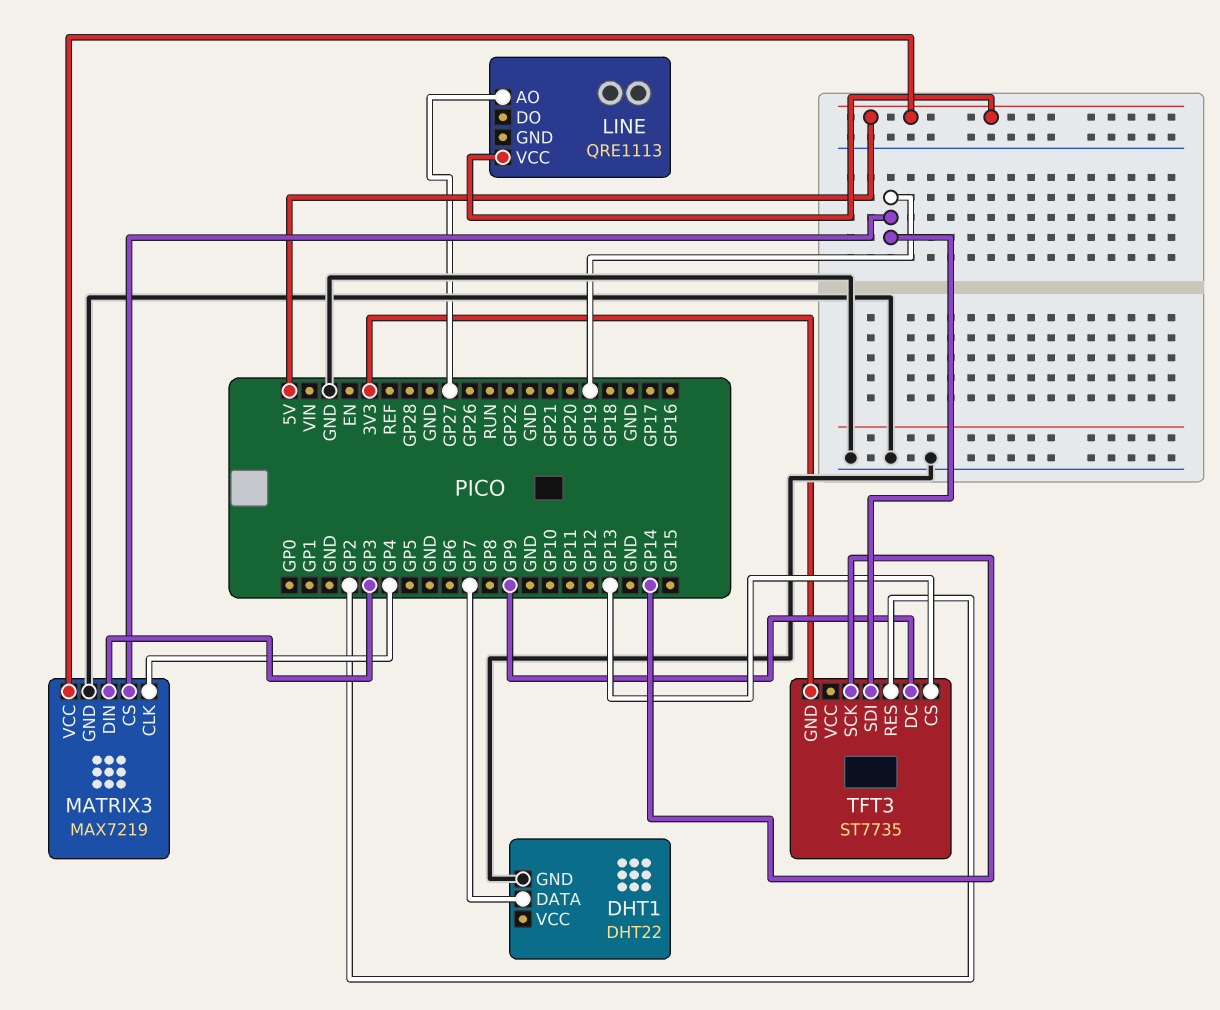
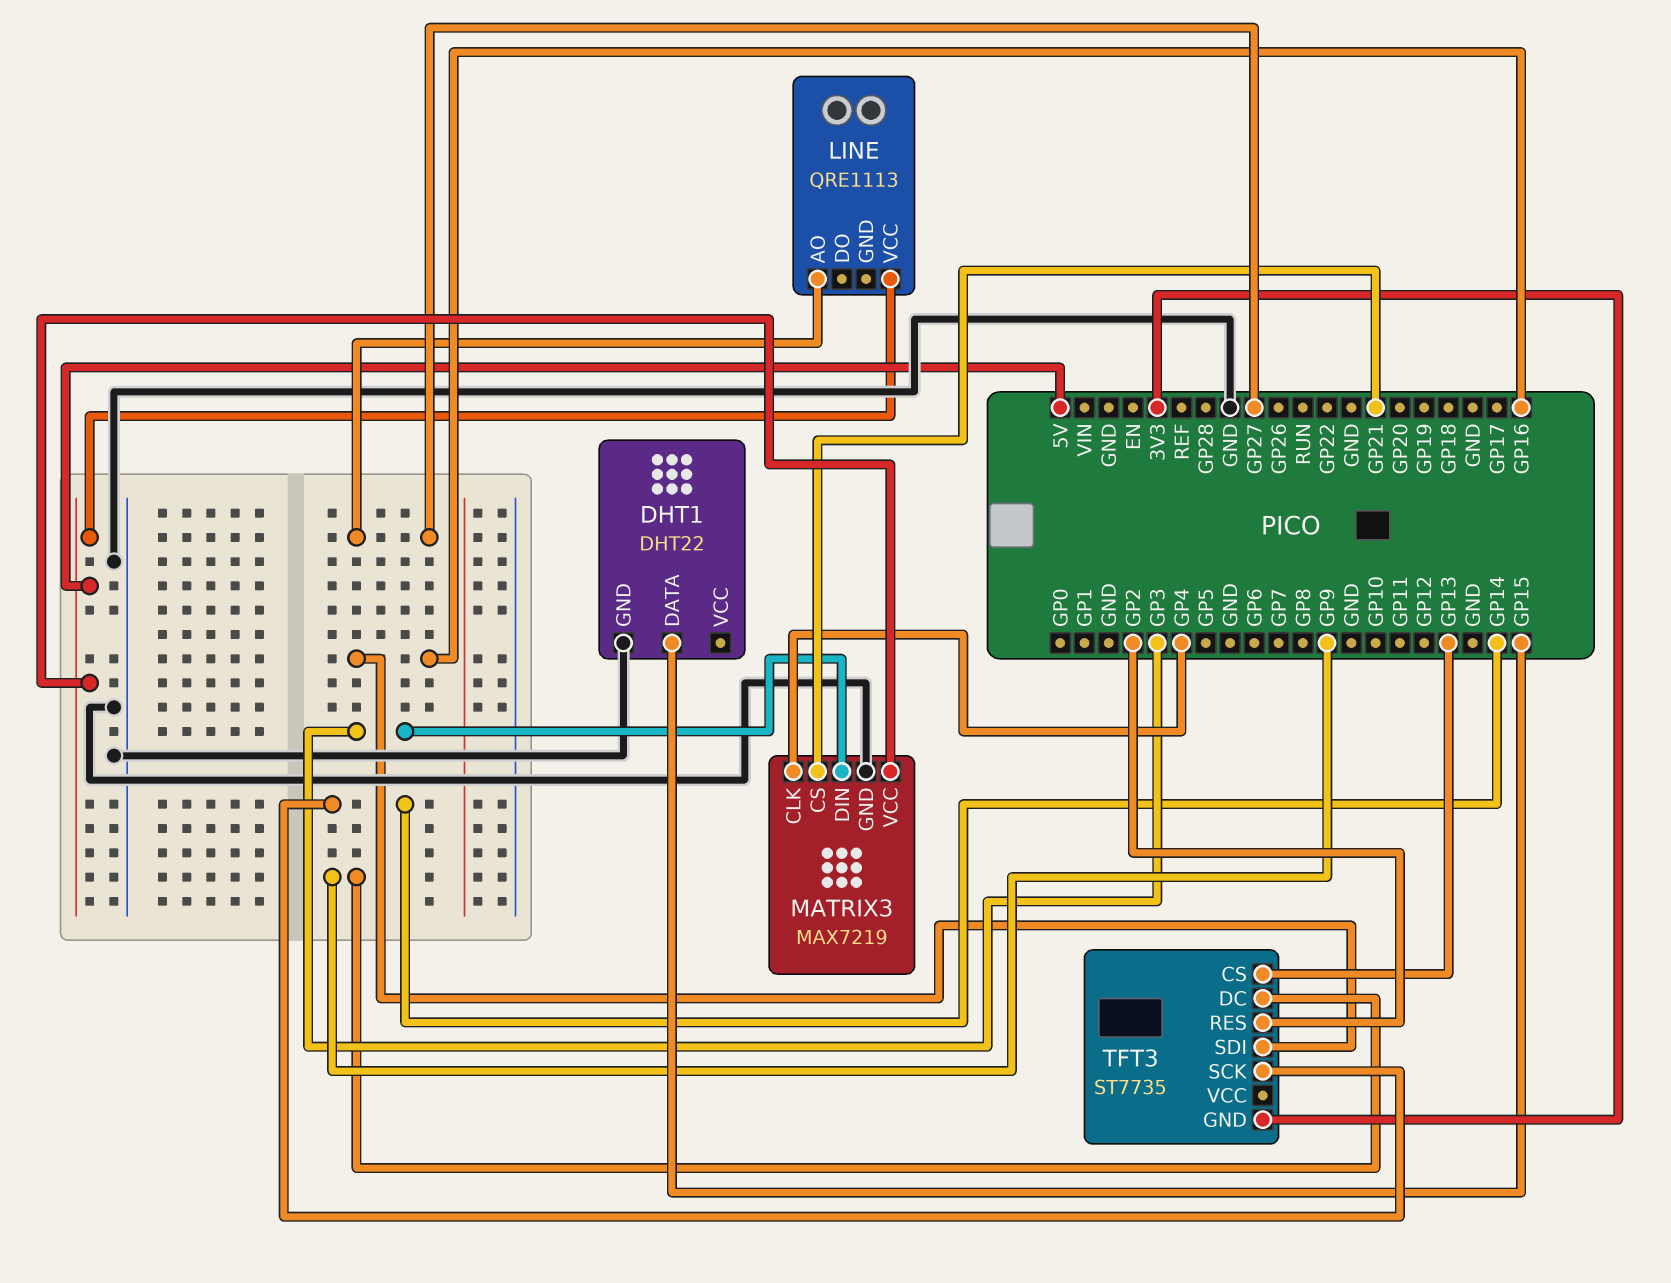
DHT1 pin DATA: GP7 -> GP15
MATRIX3 pin CS: GP19 -> GP21
TFT3 pin SDI: GP19 -> GP16

